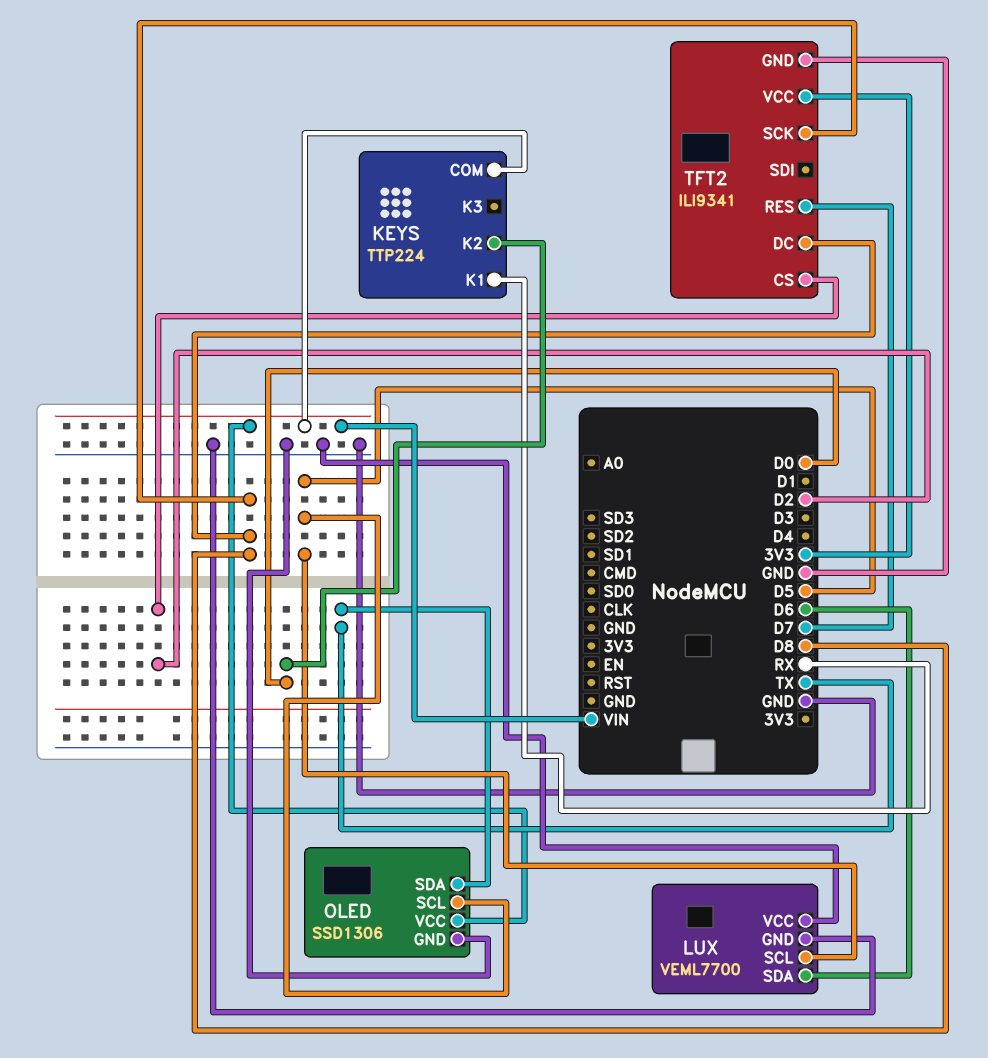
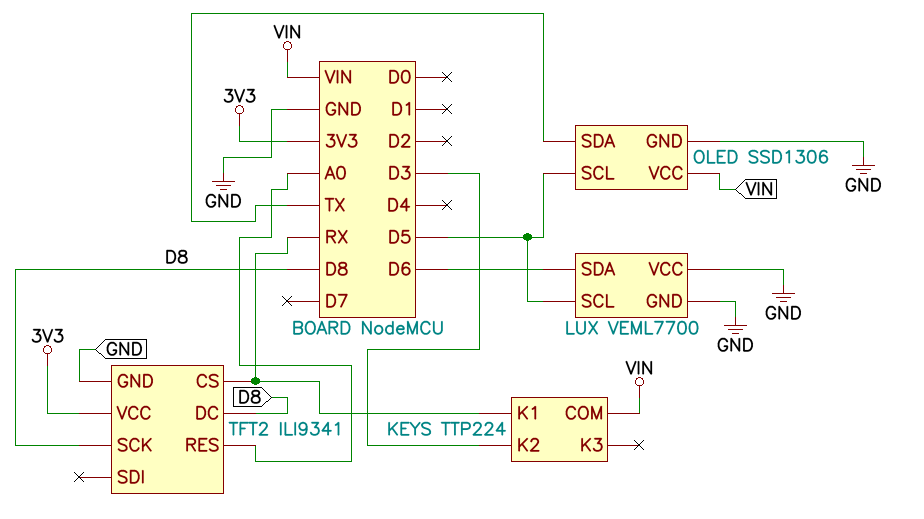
KEYS pin K2: D0 -> D3
TFT2 pin CS: D2 -> RX
TFT2 pin RES: D7 -> A0

